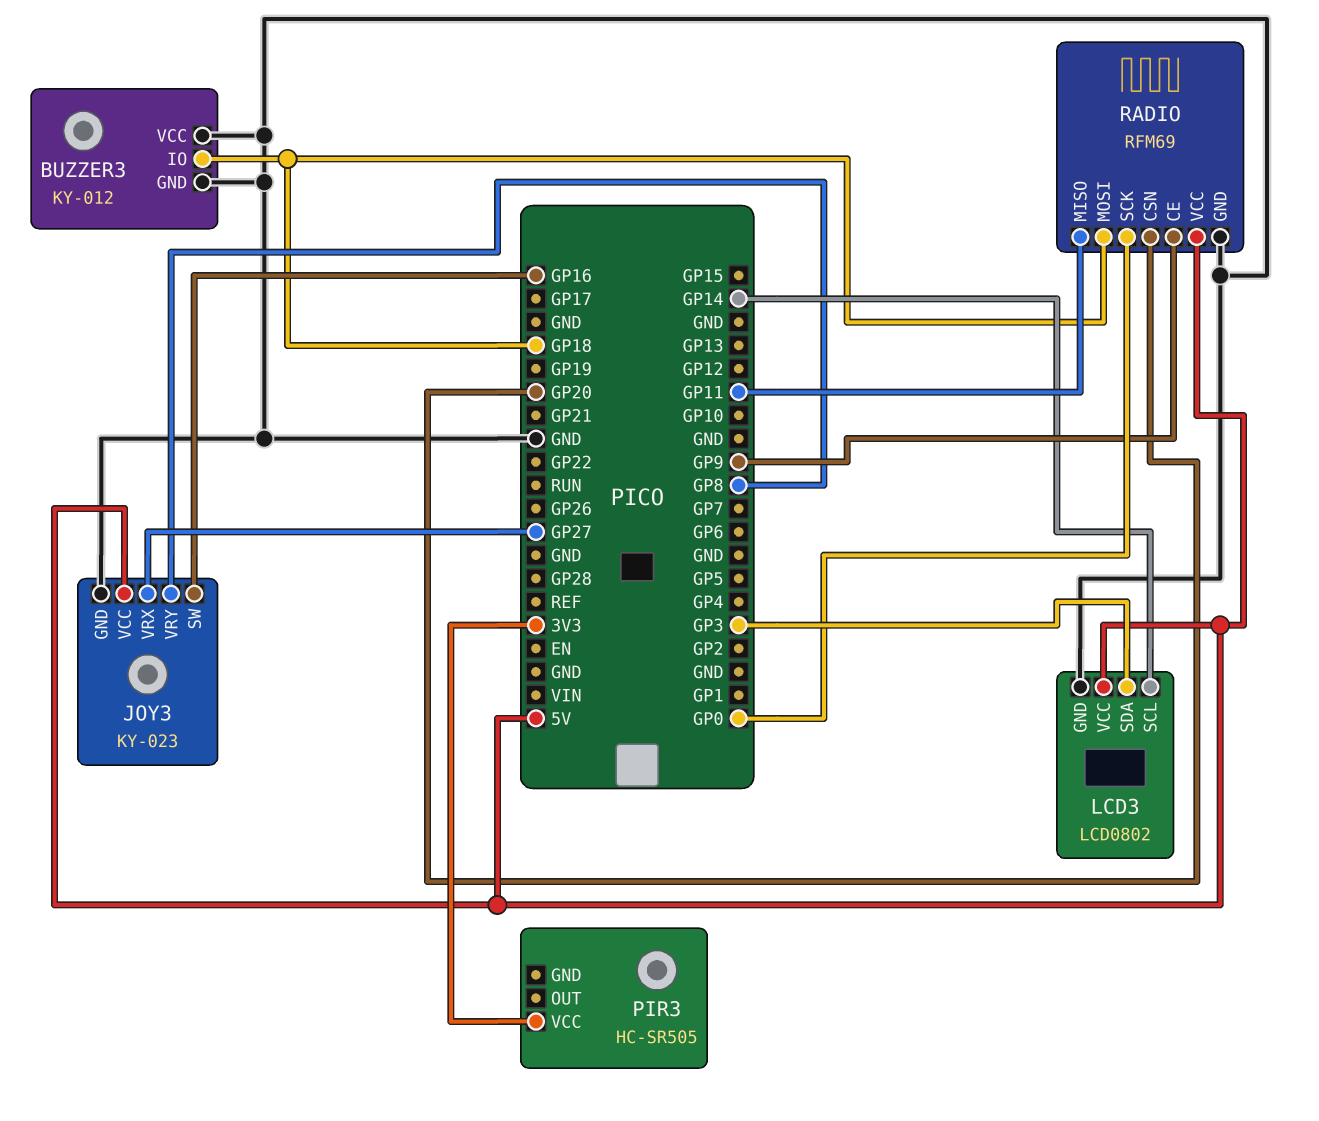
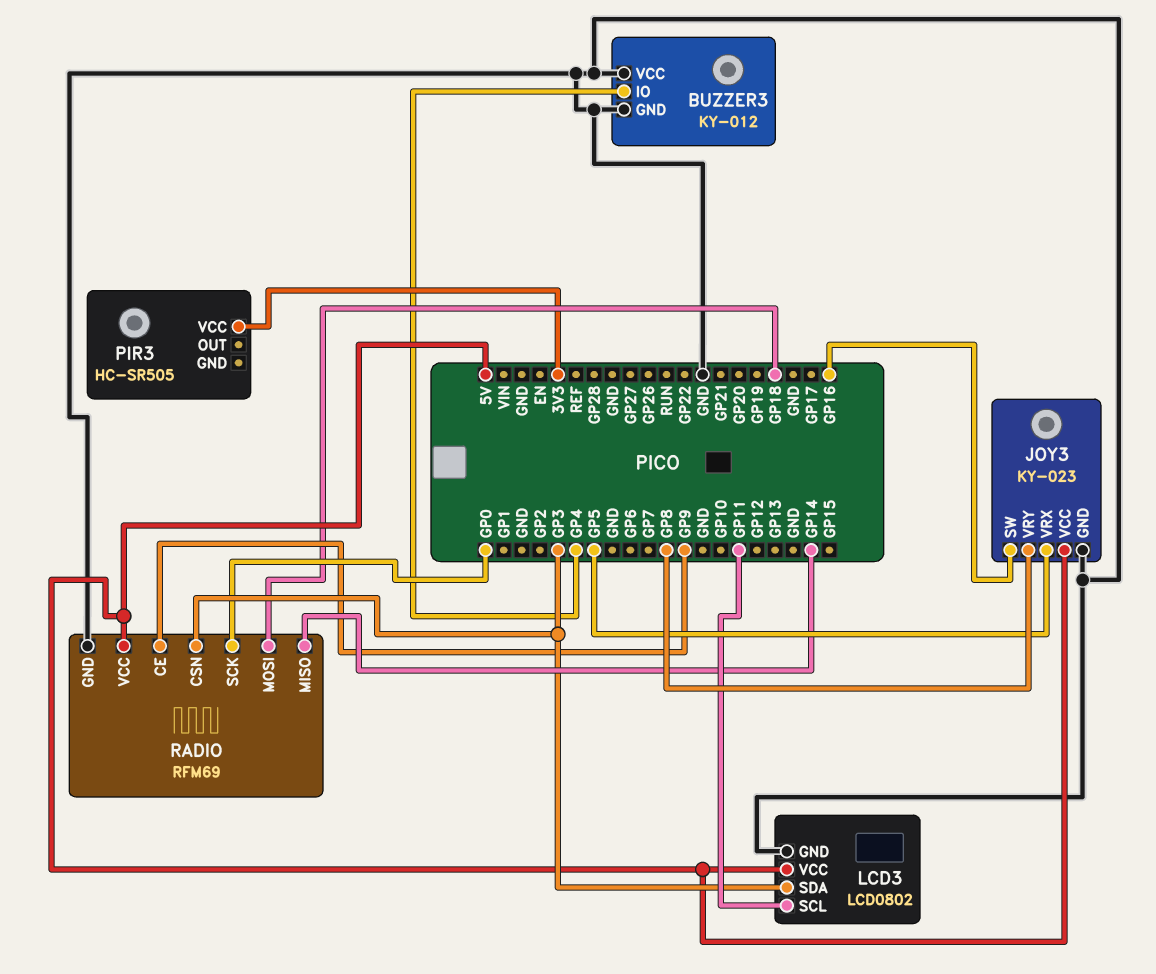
BUZZER3 pin IO: GP18 -> GP4
JOY3 pin VRX: GP27 -> GP5
LCD3 pin SCL: GP14 -> GP11
RADIO pin CSN: GP20 -> GP3
RADIO pin MISO: GP11 -> GP14

